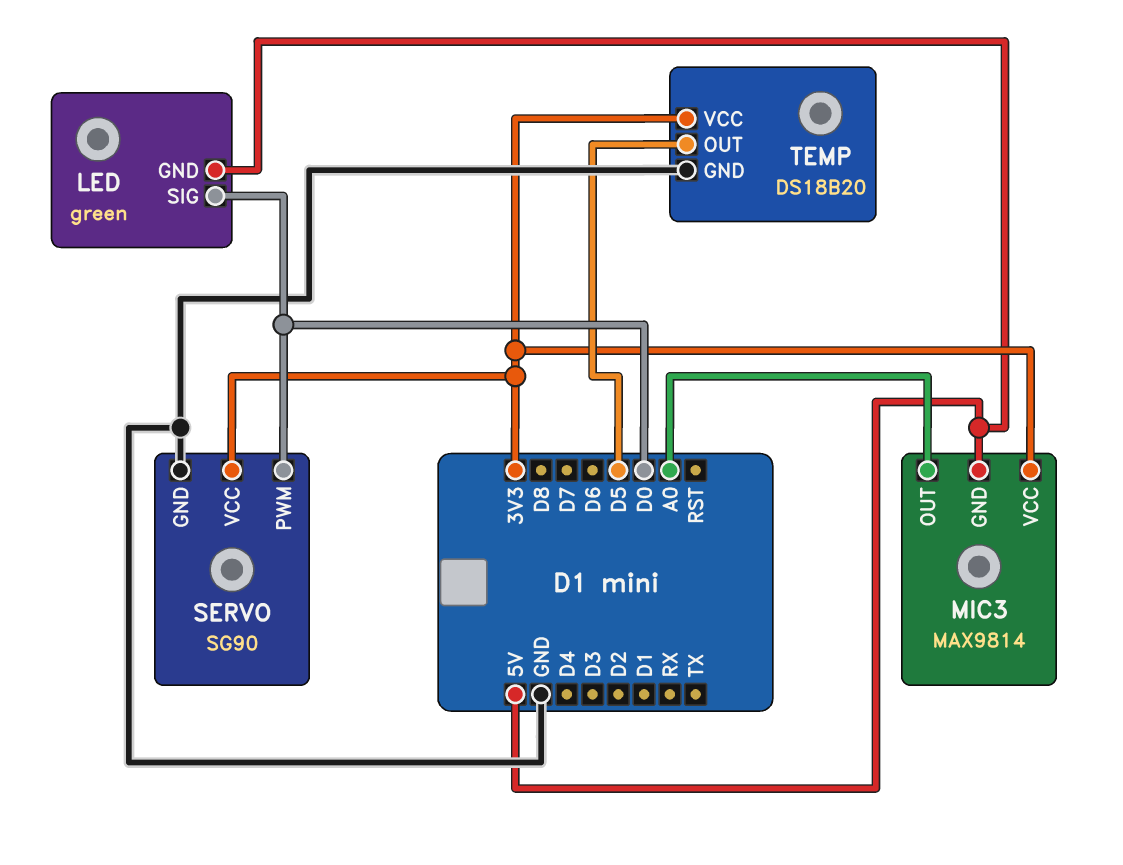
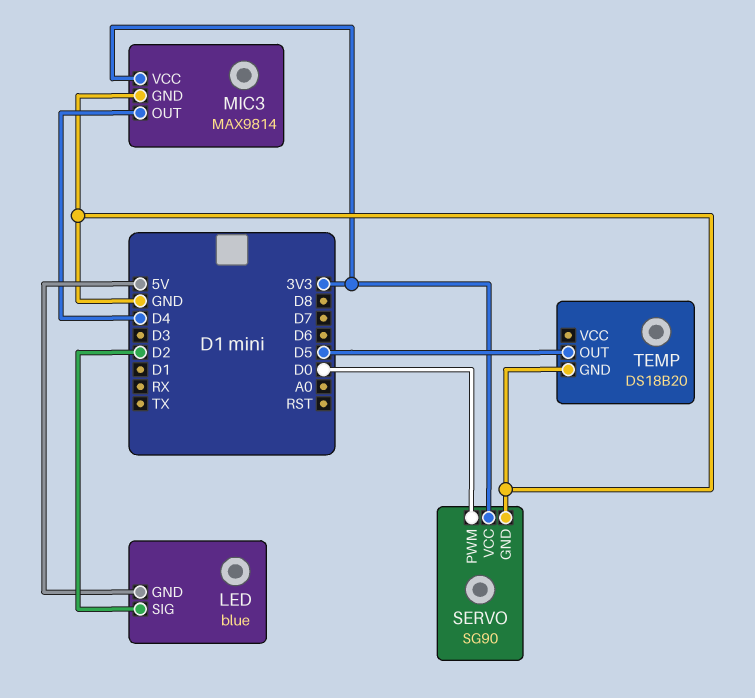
LED: green -> blue
LED pin SIG: D0 -> D2
MIC3 pin GND: 5V -> GND
MIC3 pin OUT: A0 -> D4
TEMP pin VCC: 3V3 -> none

